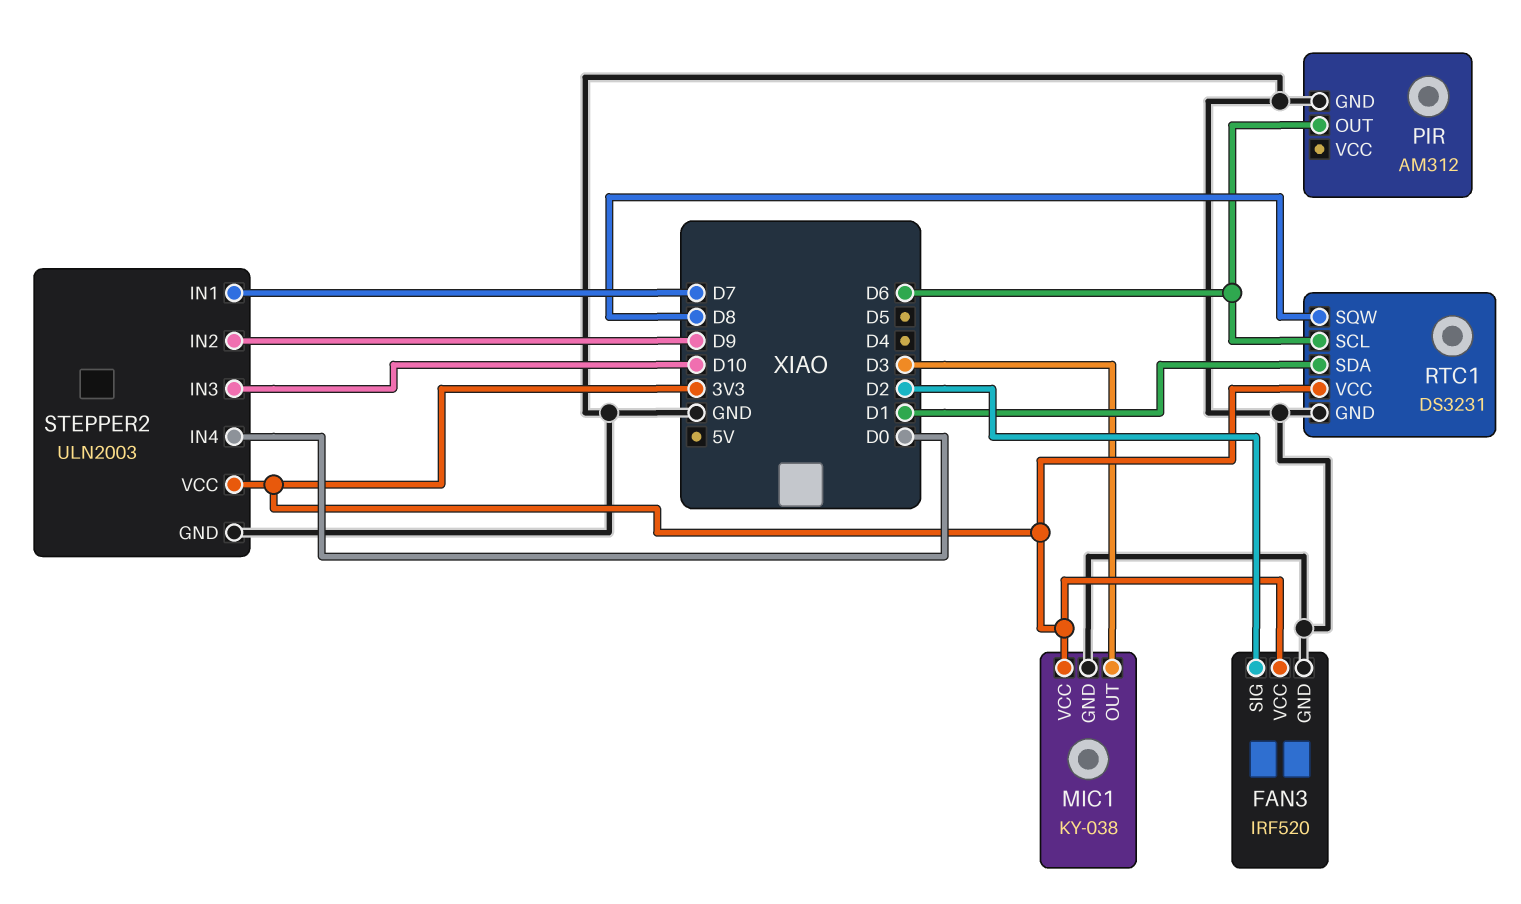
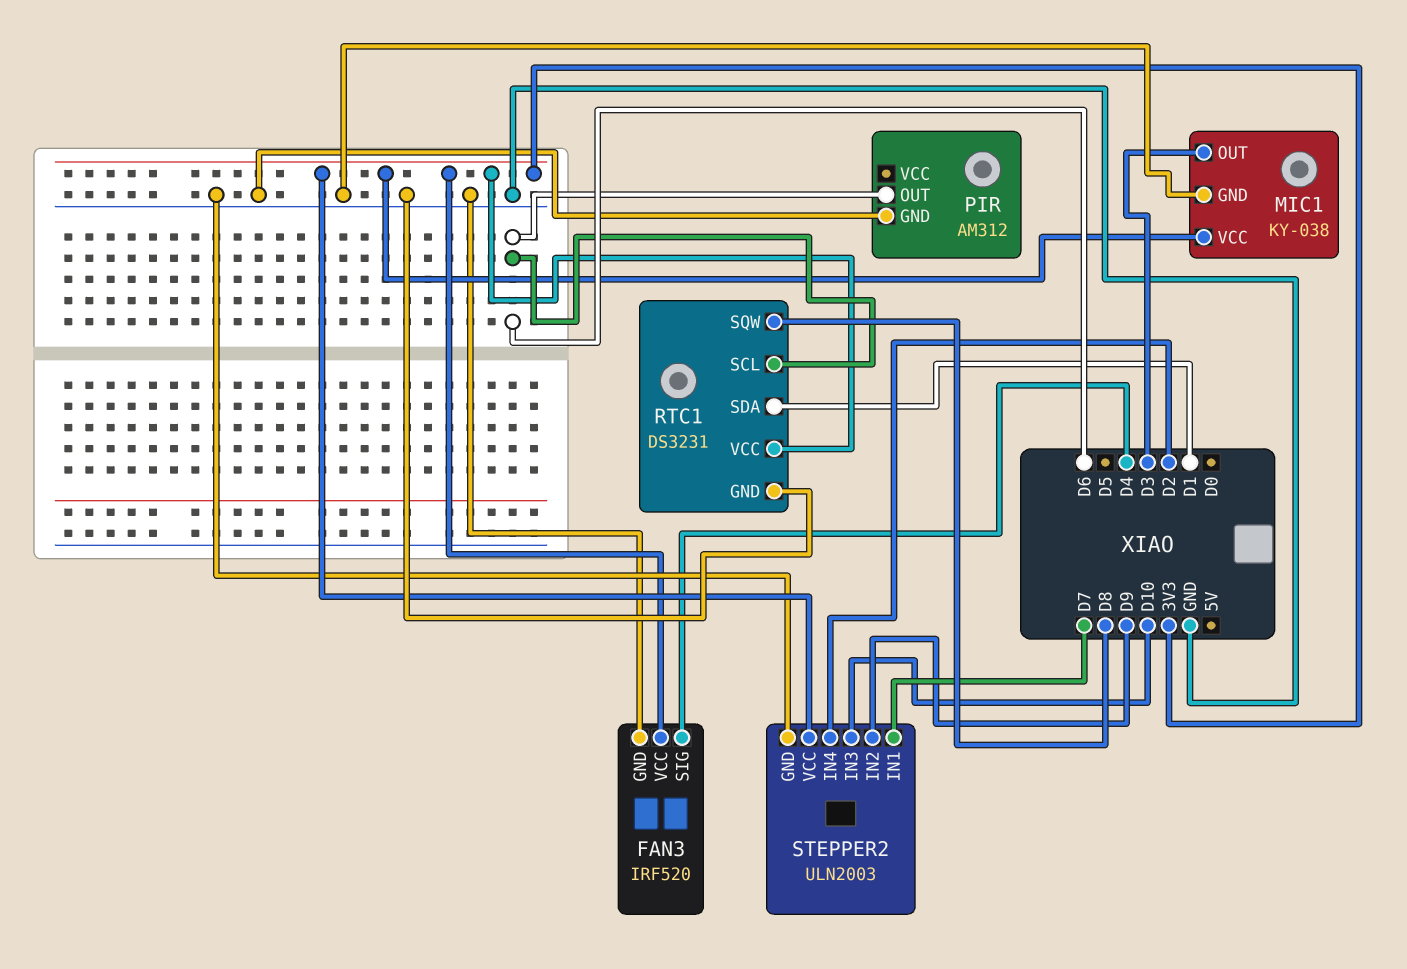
FAN3 pin SIG: D2 -> D4
STEPPER2 pin IN4: D0 -> D2

